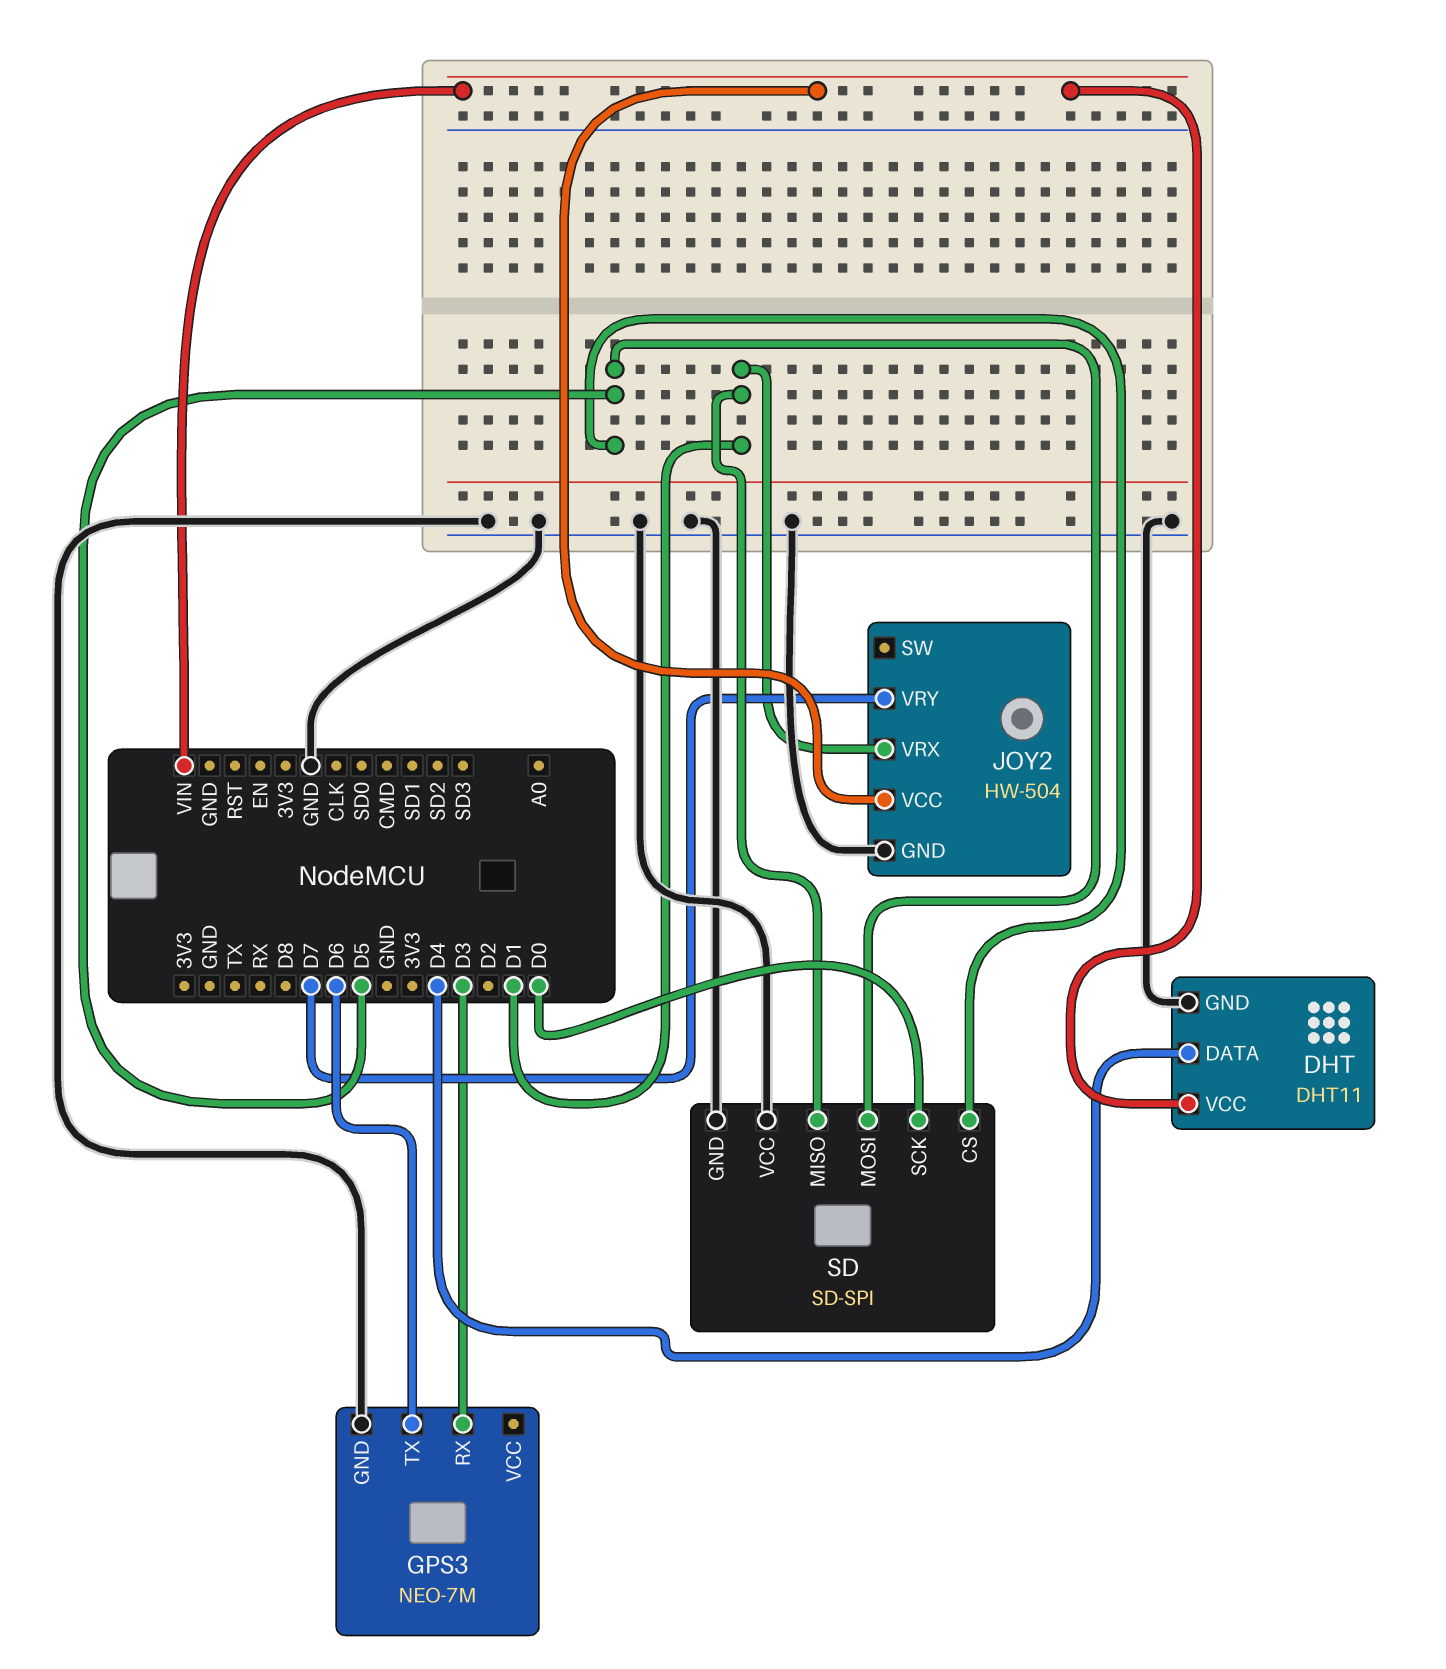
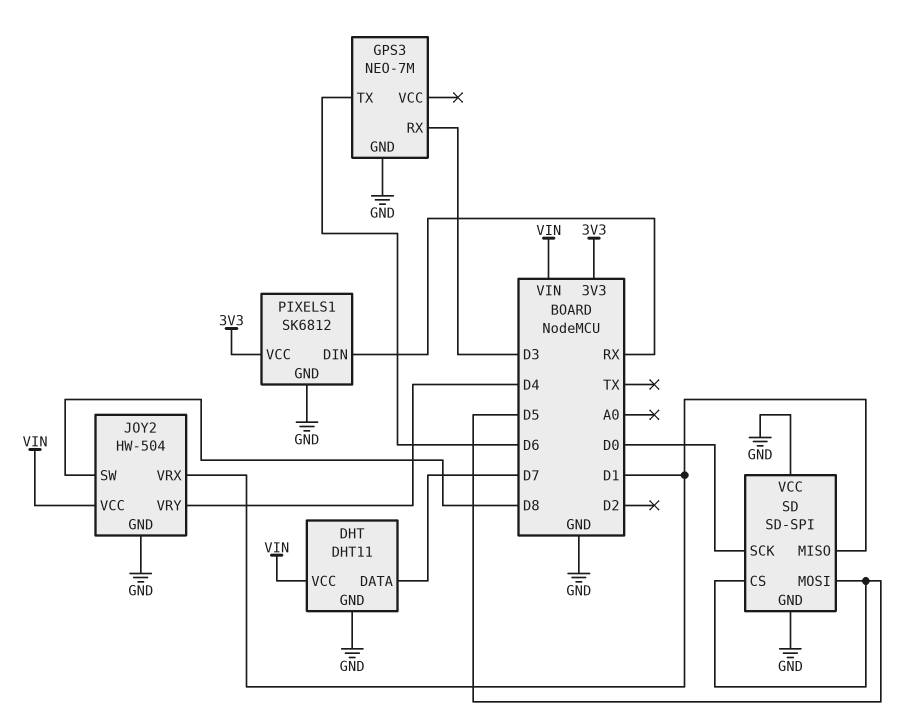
DHT pin DATA: D4 -> D7
JOY2 pin SW: none -> D8
JOY2 pin VRY: D7 -> D4
PIXELS1: none -> SK6812
PIXELS1 pin DIN: none -> RX
PIXELS1 pin GND: none -> GND
PIXELS1 pin VCC: none -> 3V3

